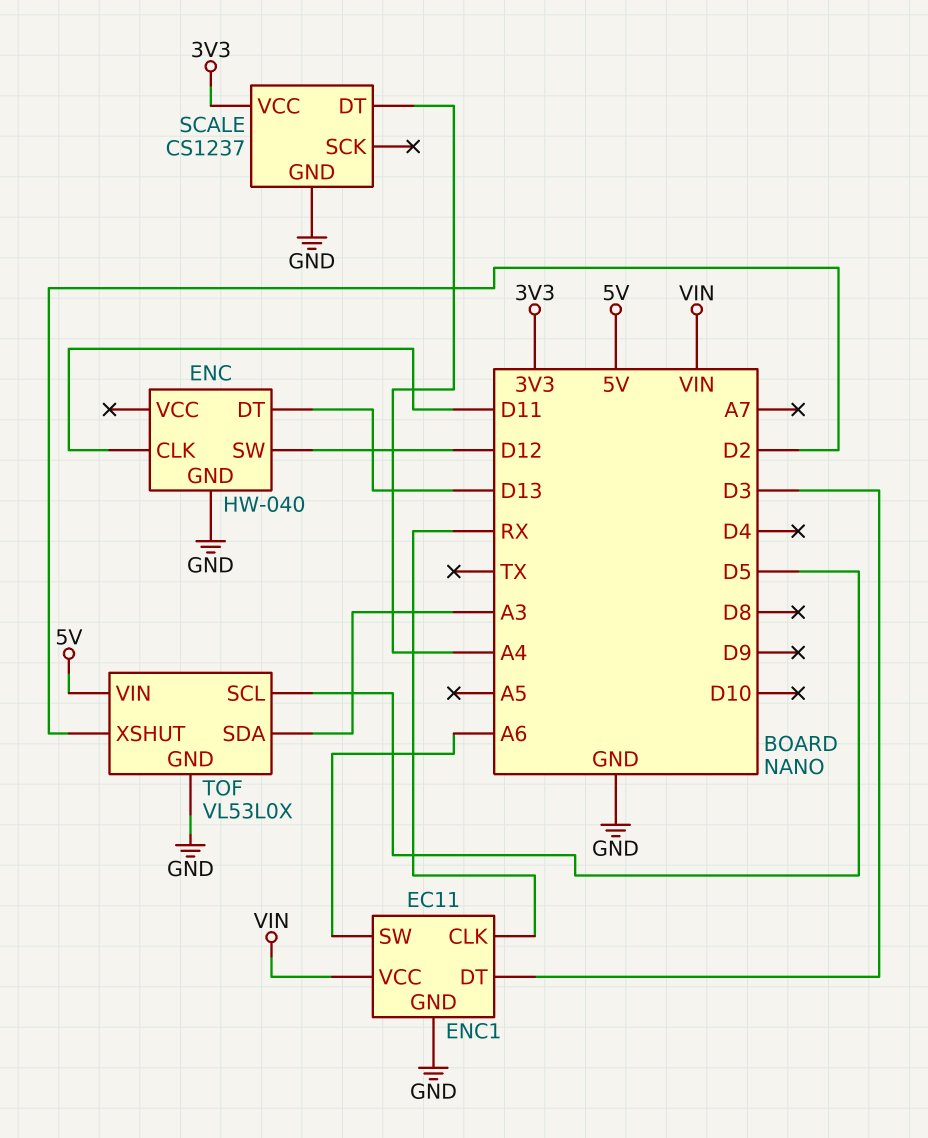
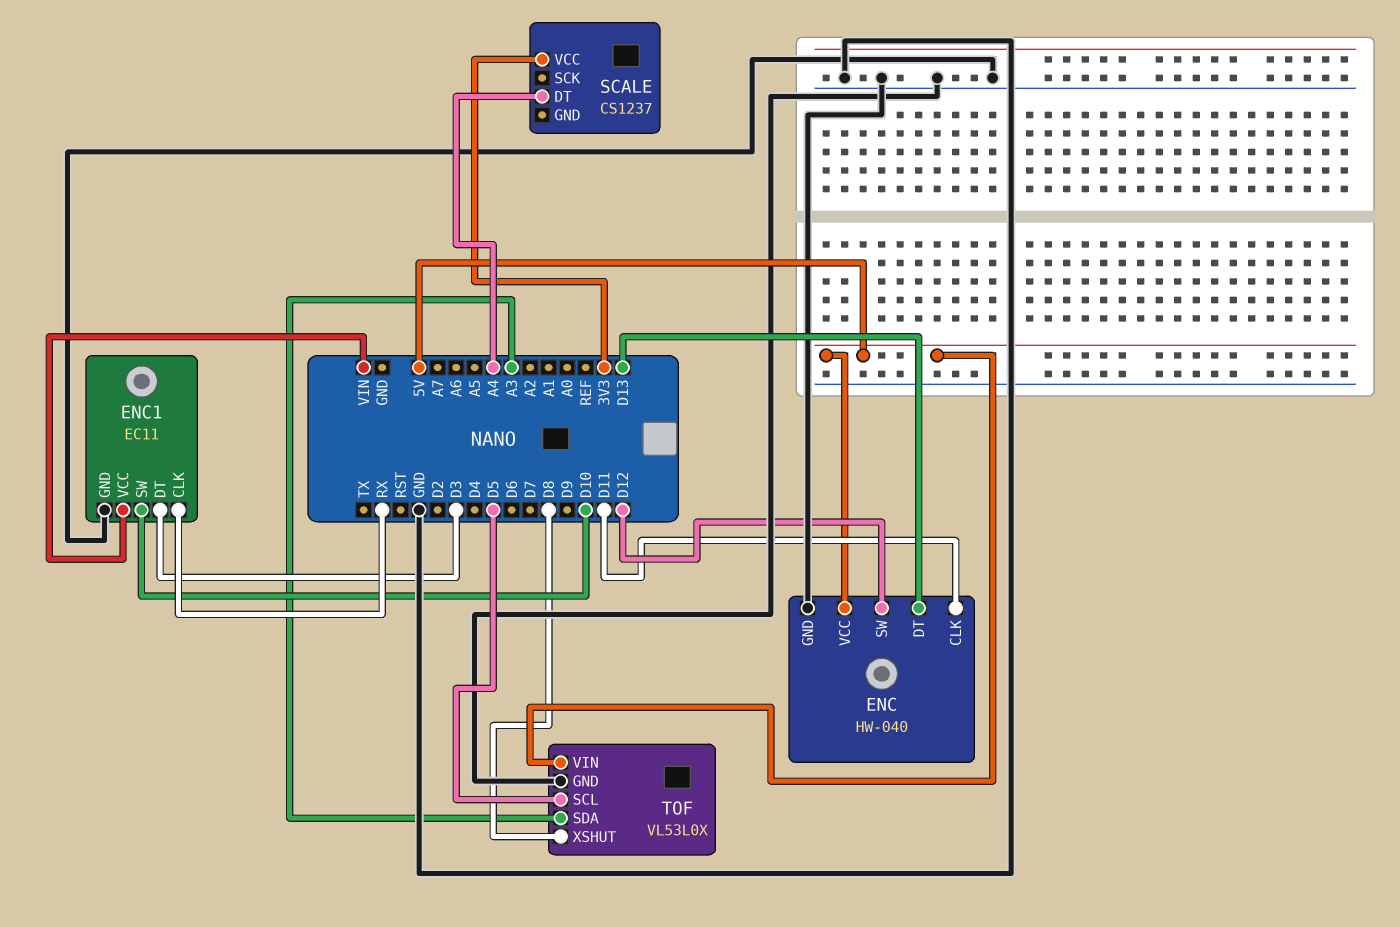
ENC pin VCC: none -> 5V
ENC1 pin SW: A6 -> D10
SCALE pin GND: GND -> none
TOF pin XSHUT: D2 -> D8

